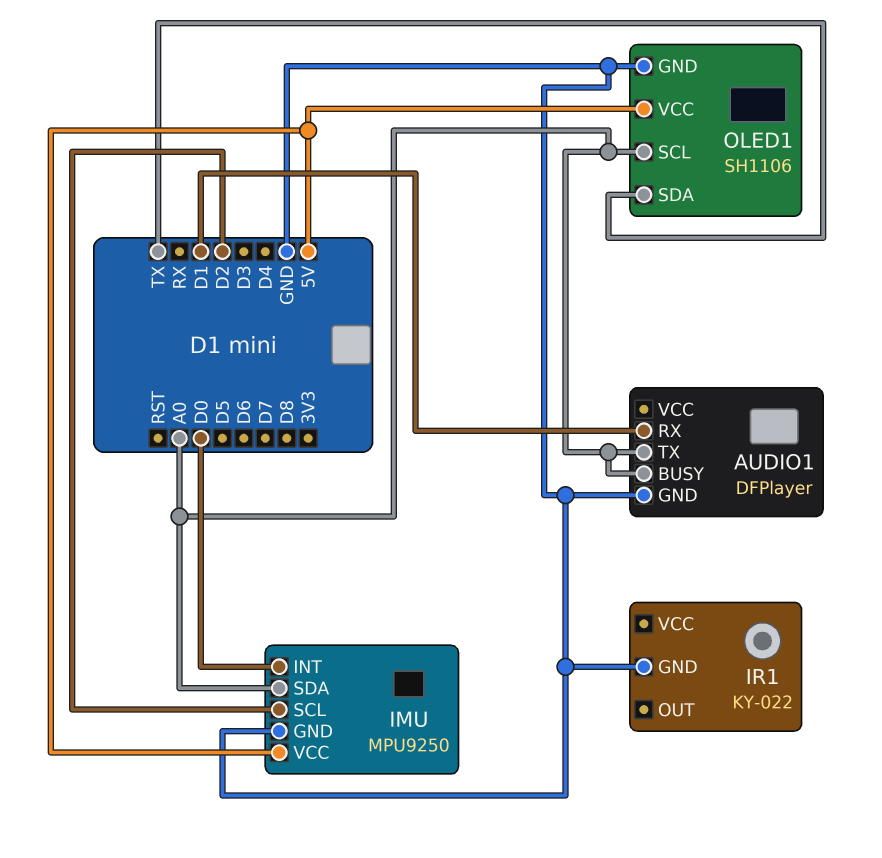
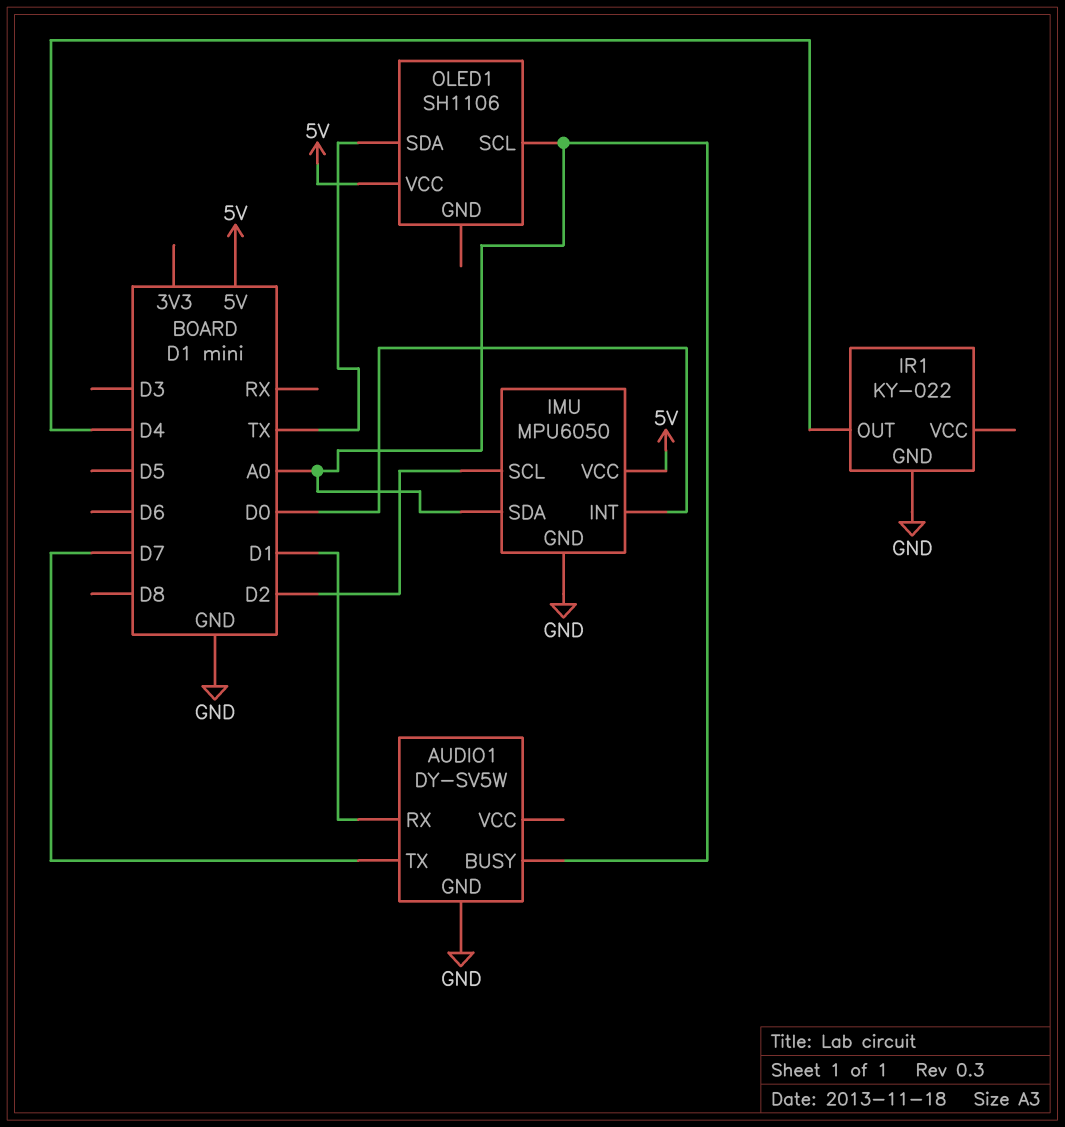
AUDIO1: DFPlayer -> DY-SV5W
AUDIO1 pin TX: A0 -> D7
IMU: MPU9250 -> MPU6050
IR1 pin OUT: none -> D4
OLED1 pin GND: GND -> none

